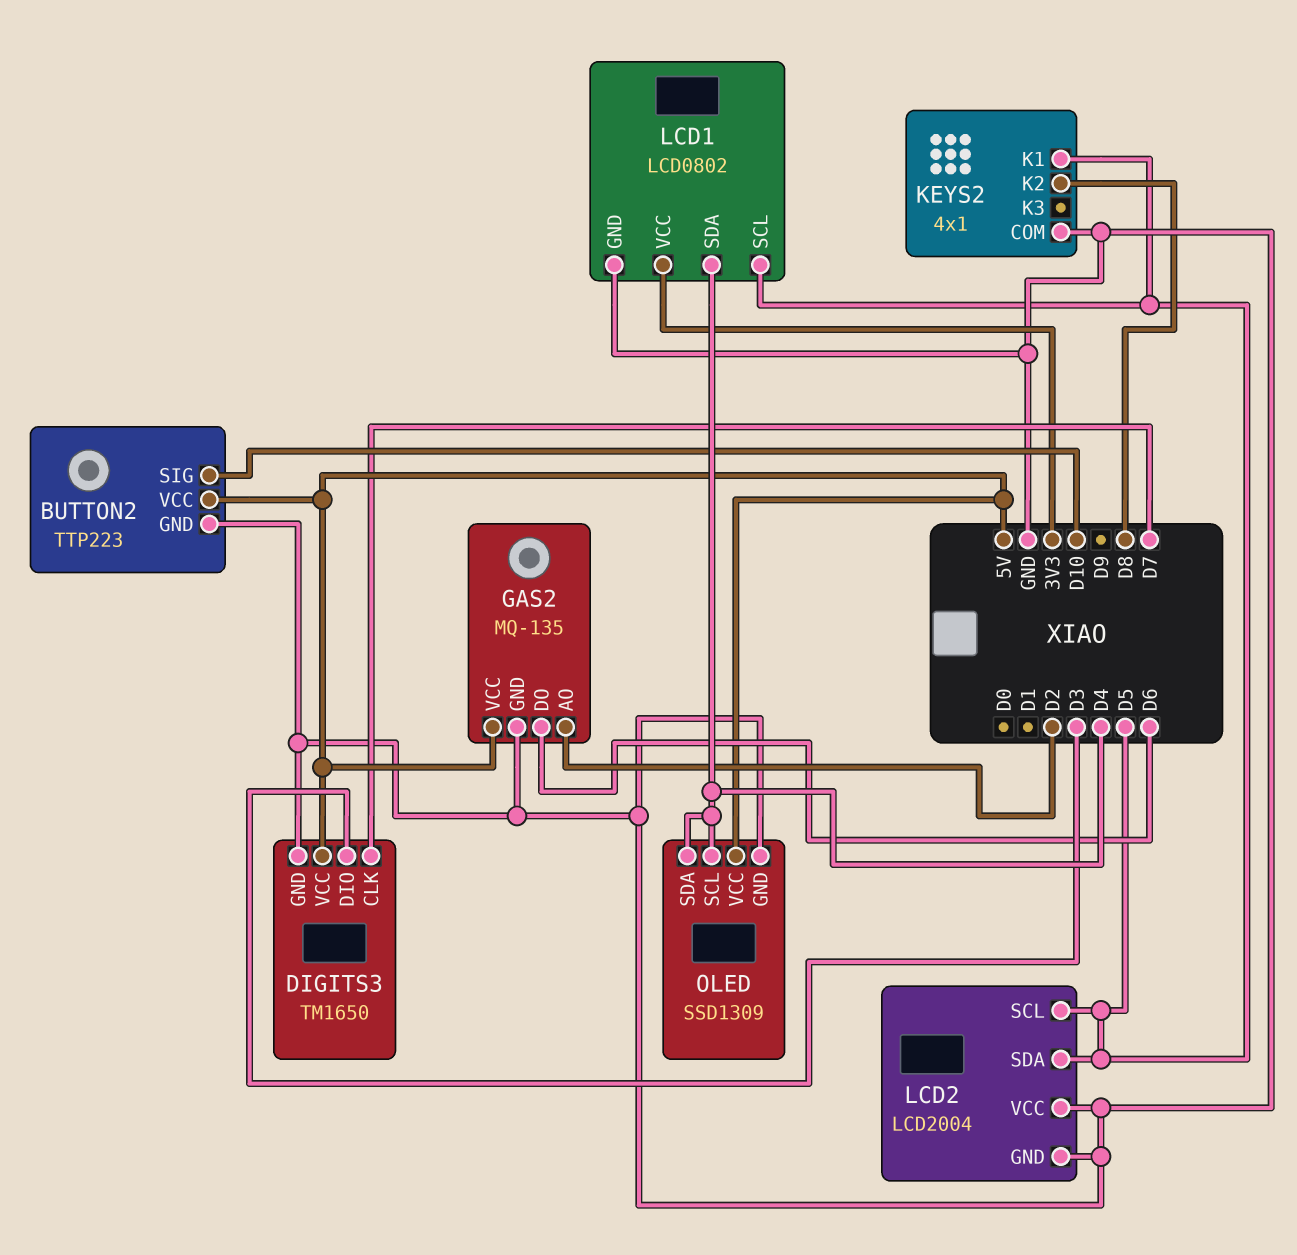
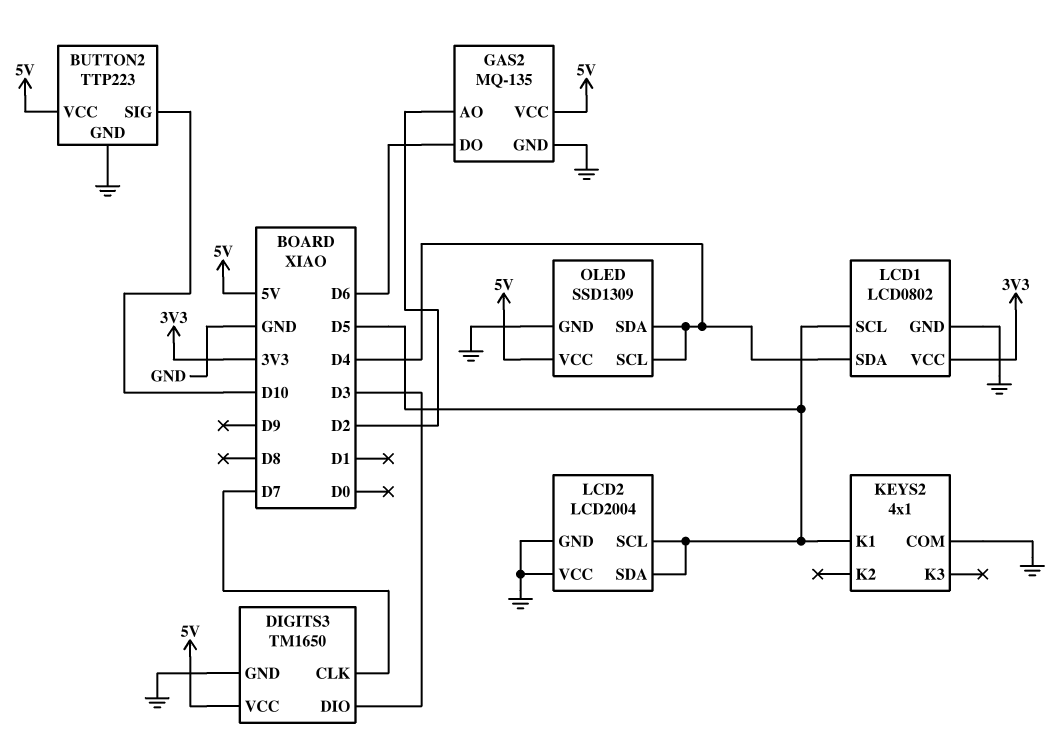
KEYS2 pin K2: D8 -> none

